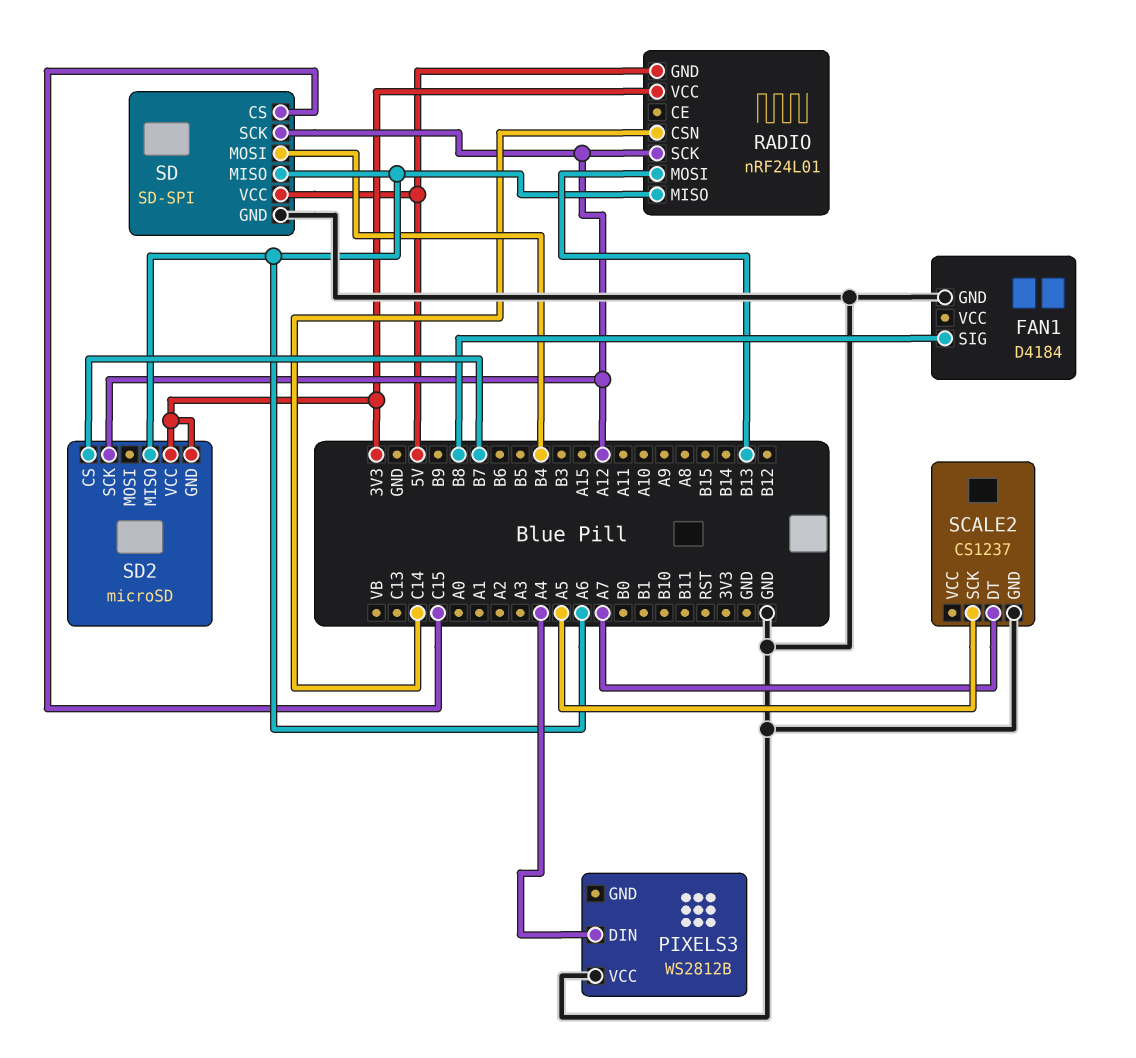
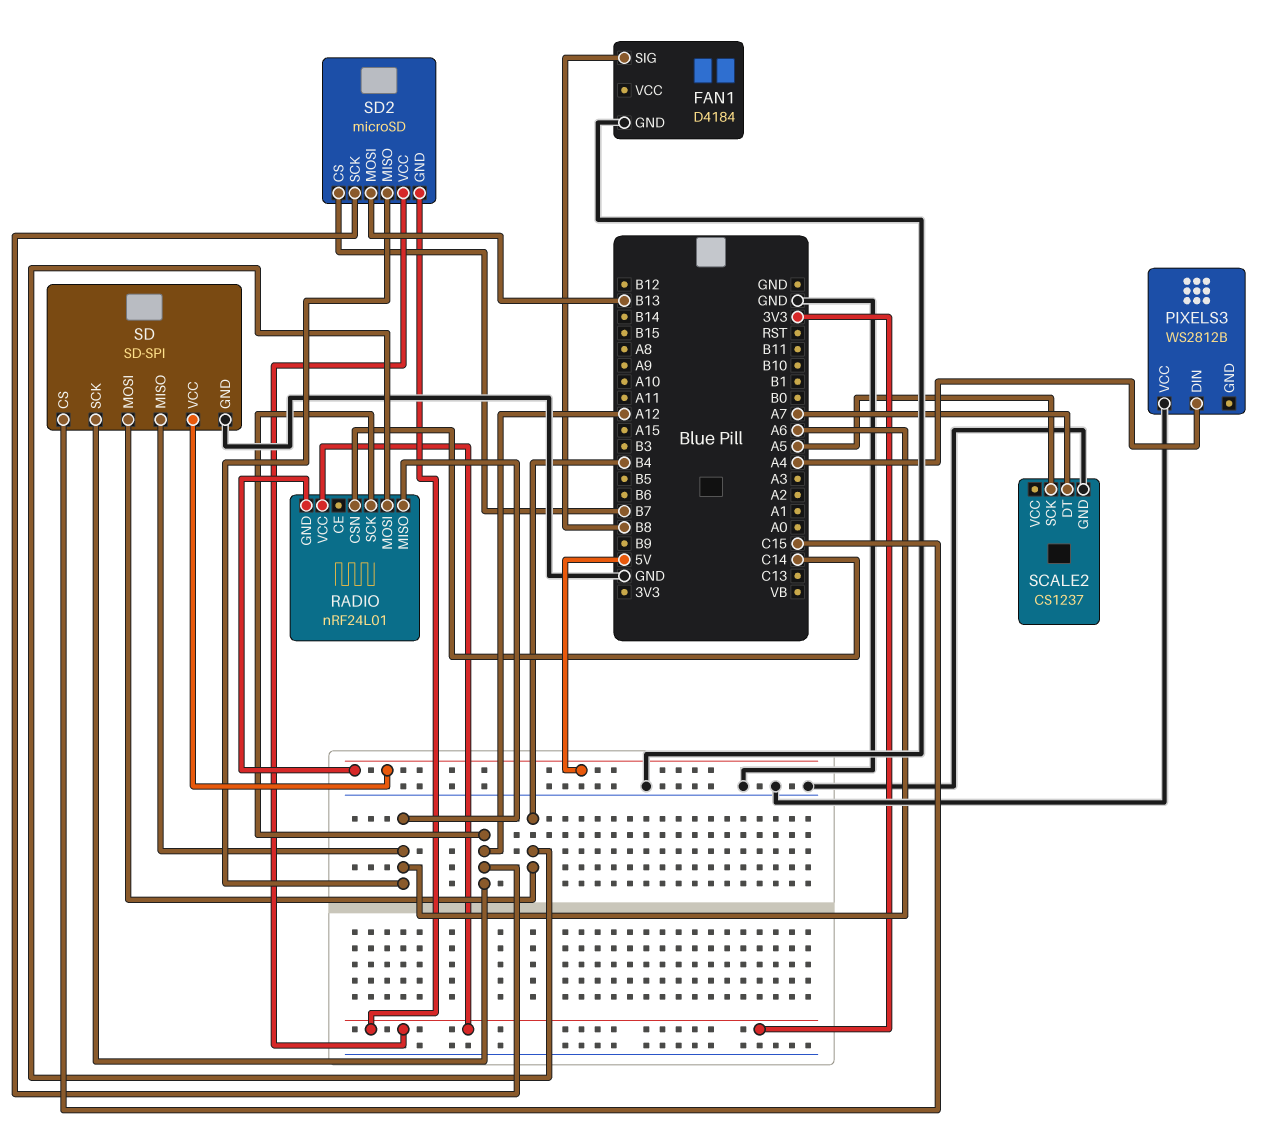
RADIO pin MOSI: B13 -> B4
SD2 pin MOSI: none -> B13

